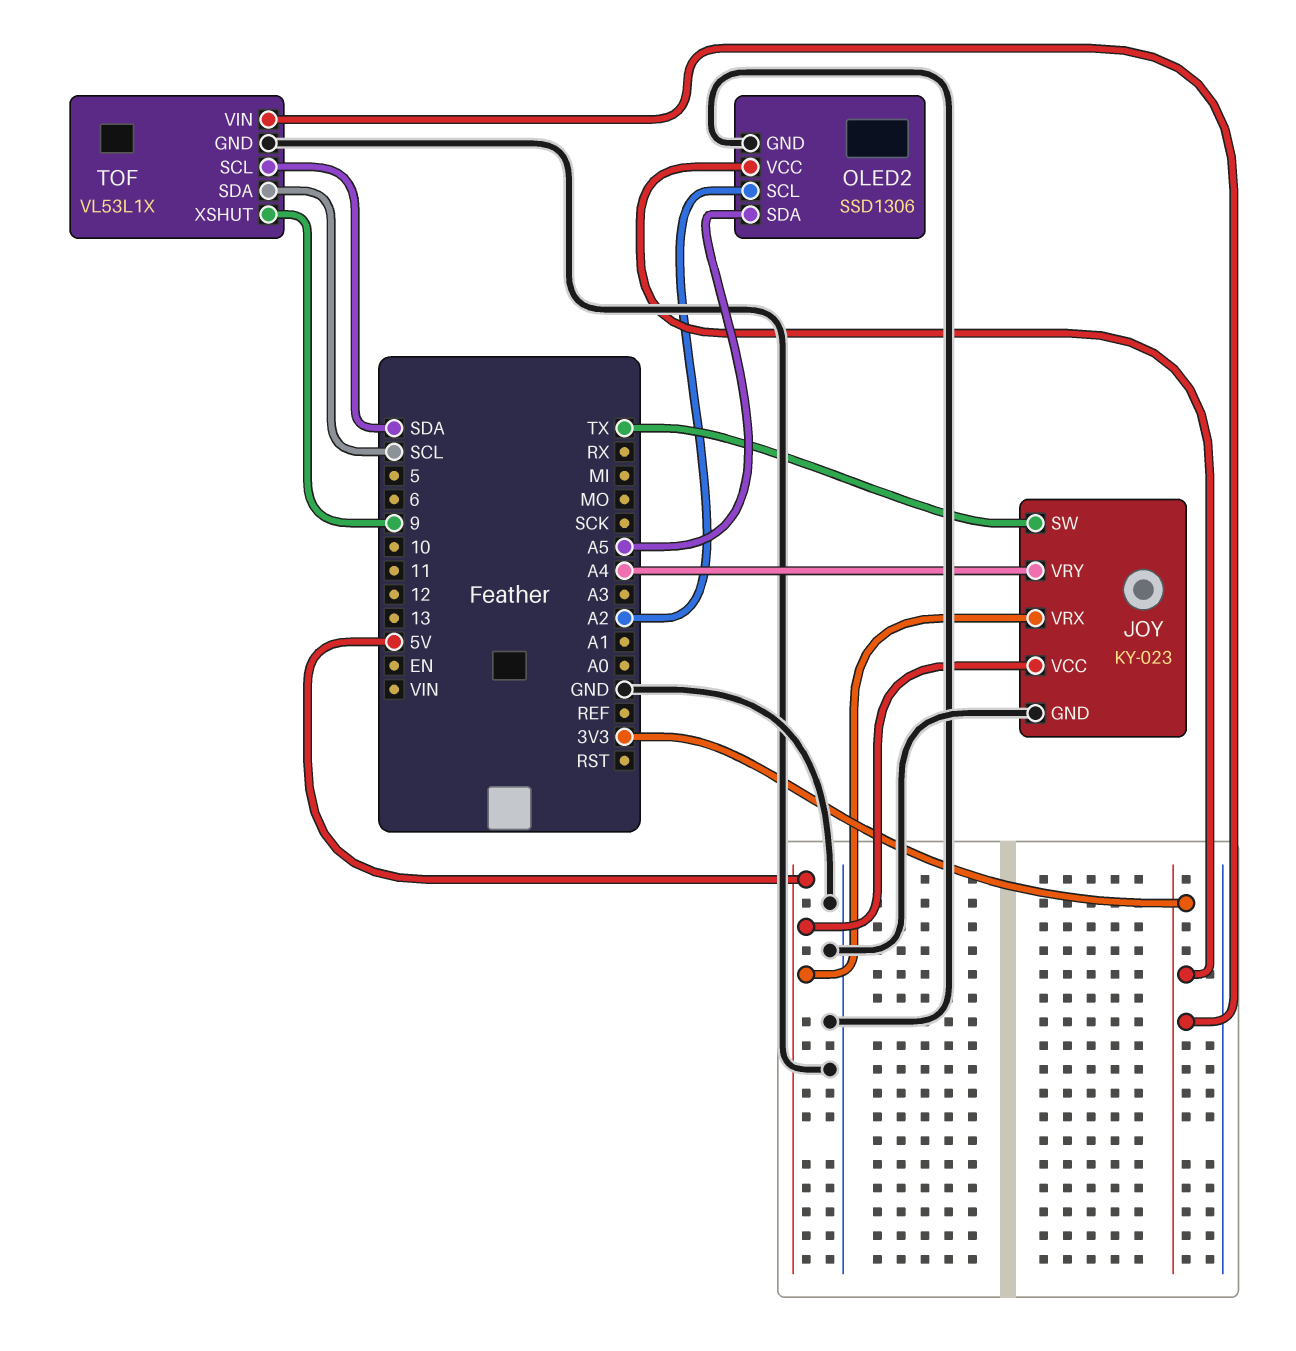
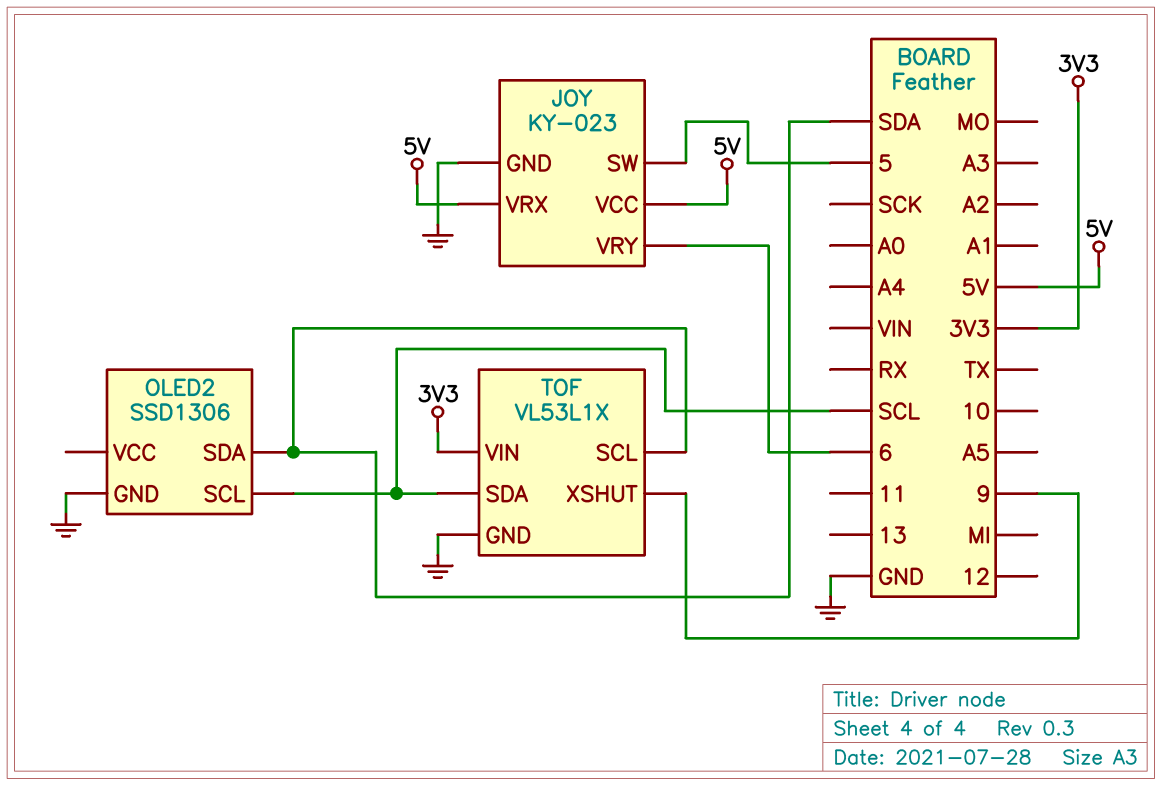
JOY pin SW: TX -> 5
JOY pin VRY: A4 -> 6
OLED2 pin SCL: A2 -> SCL
OLED2 pin SDA: A5 -> SDA
OLED2 pin VCC: 3V3 -> none

